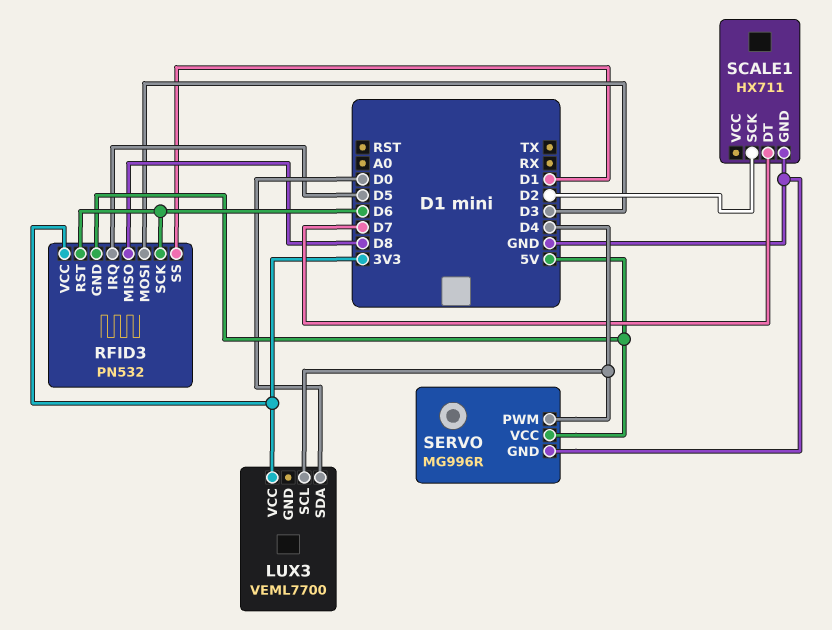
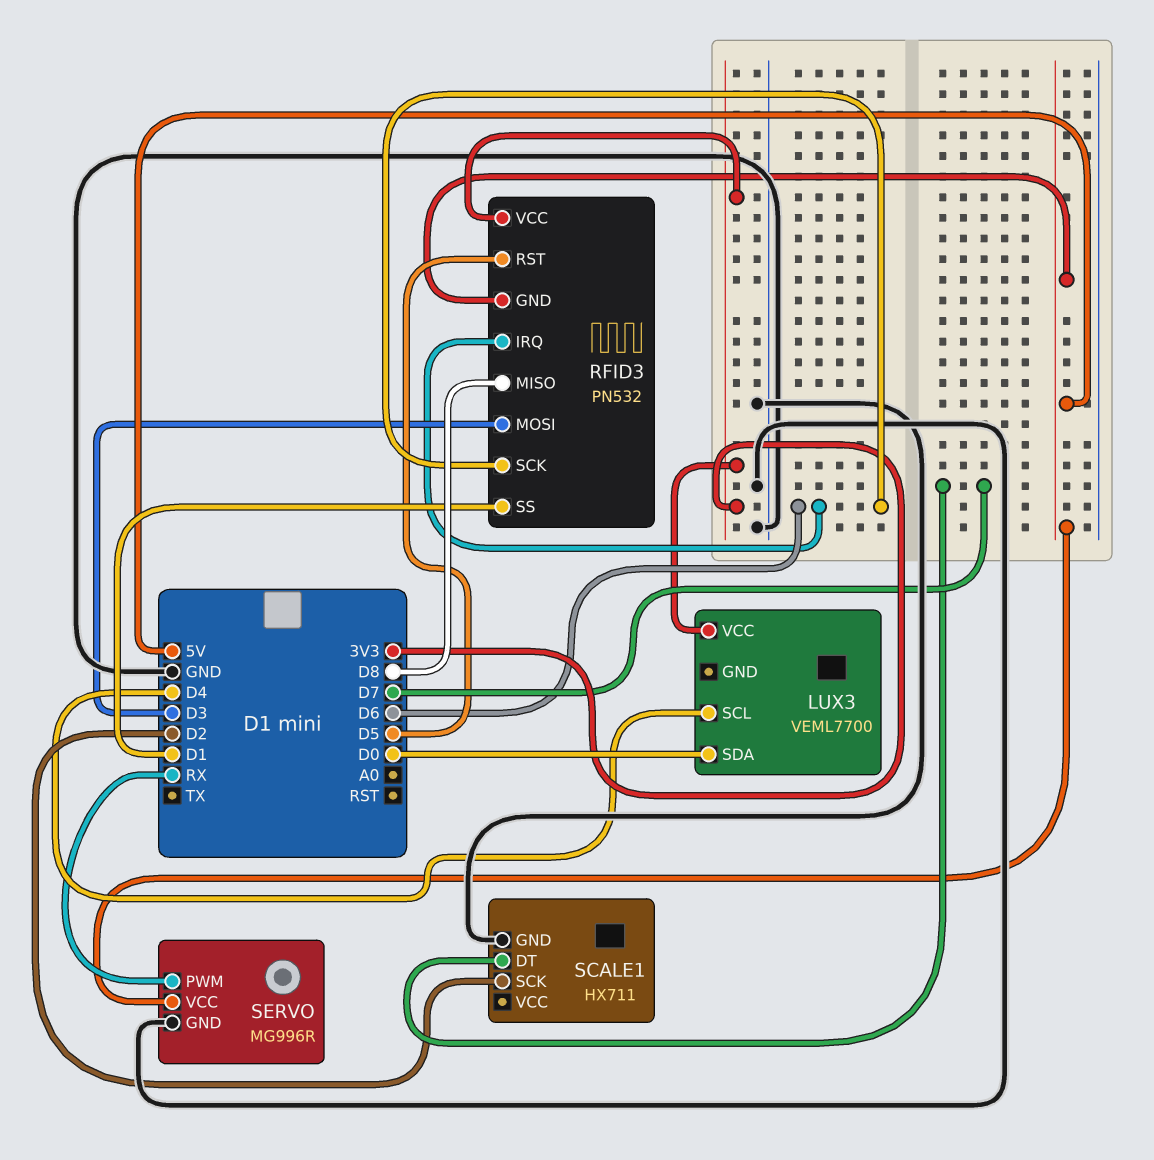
RFID3 pin IRQ: D5 -> D6
RFID3 pin RST: D6 -> D5
SERVO pin PWM: D4 -> RX

